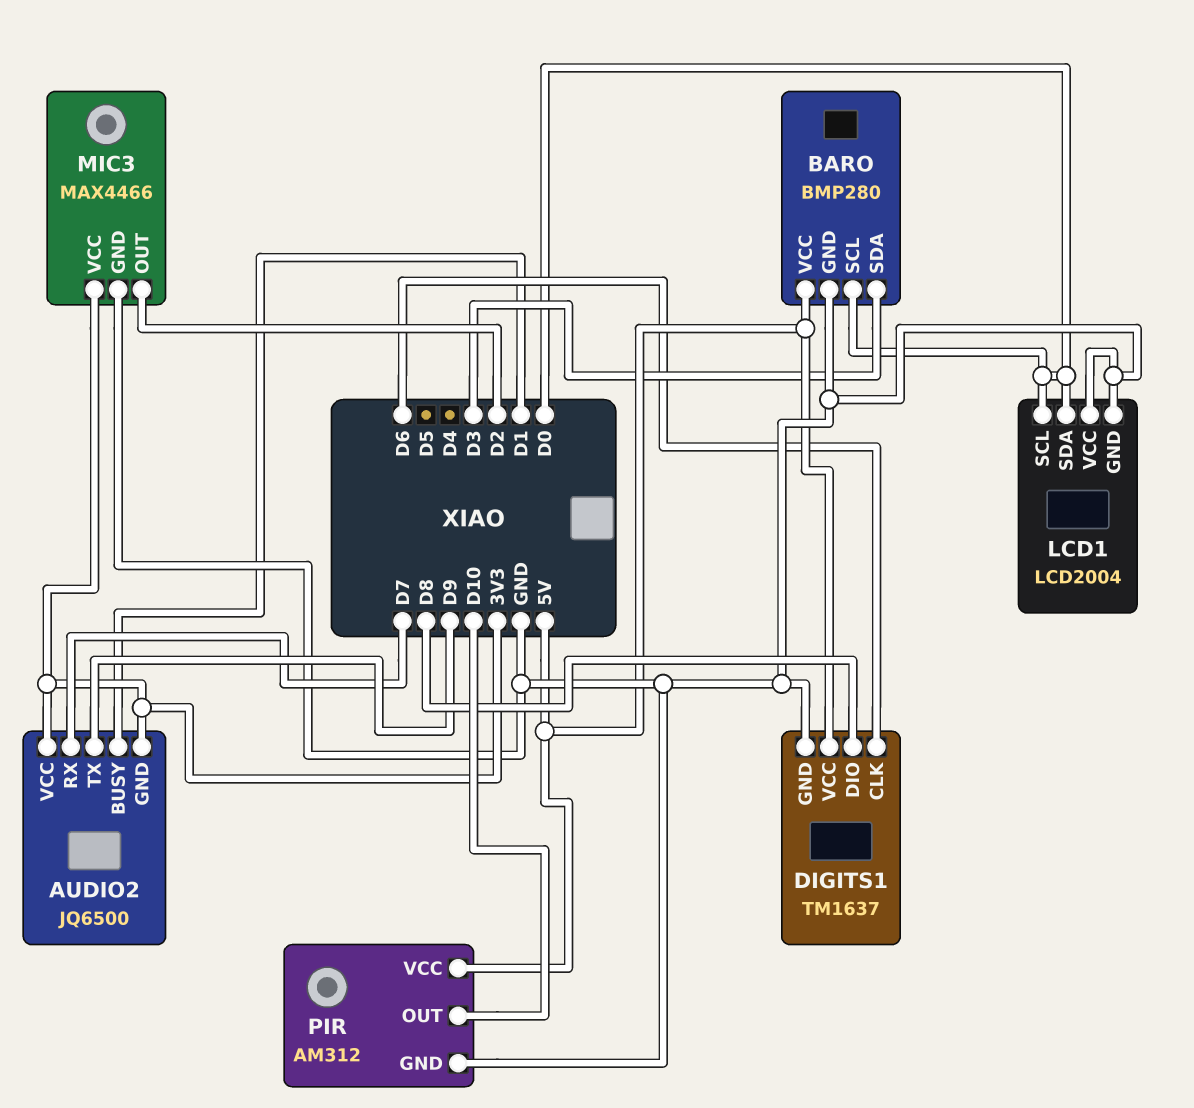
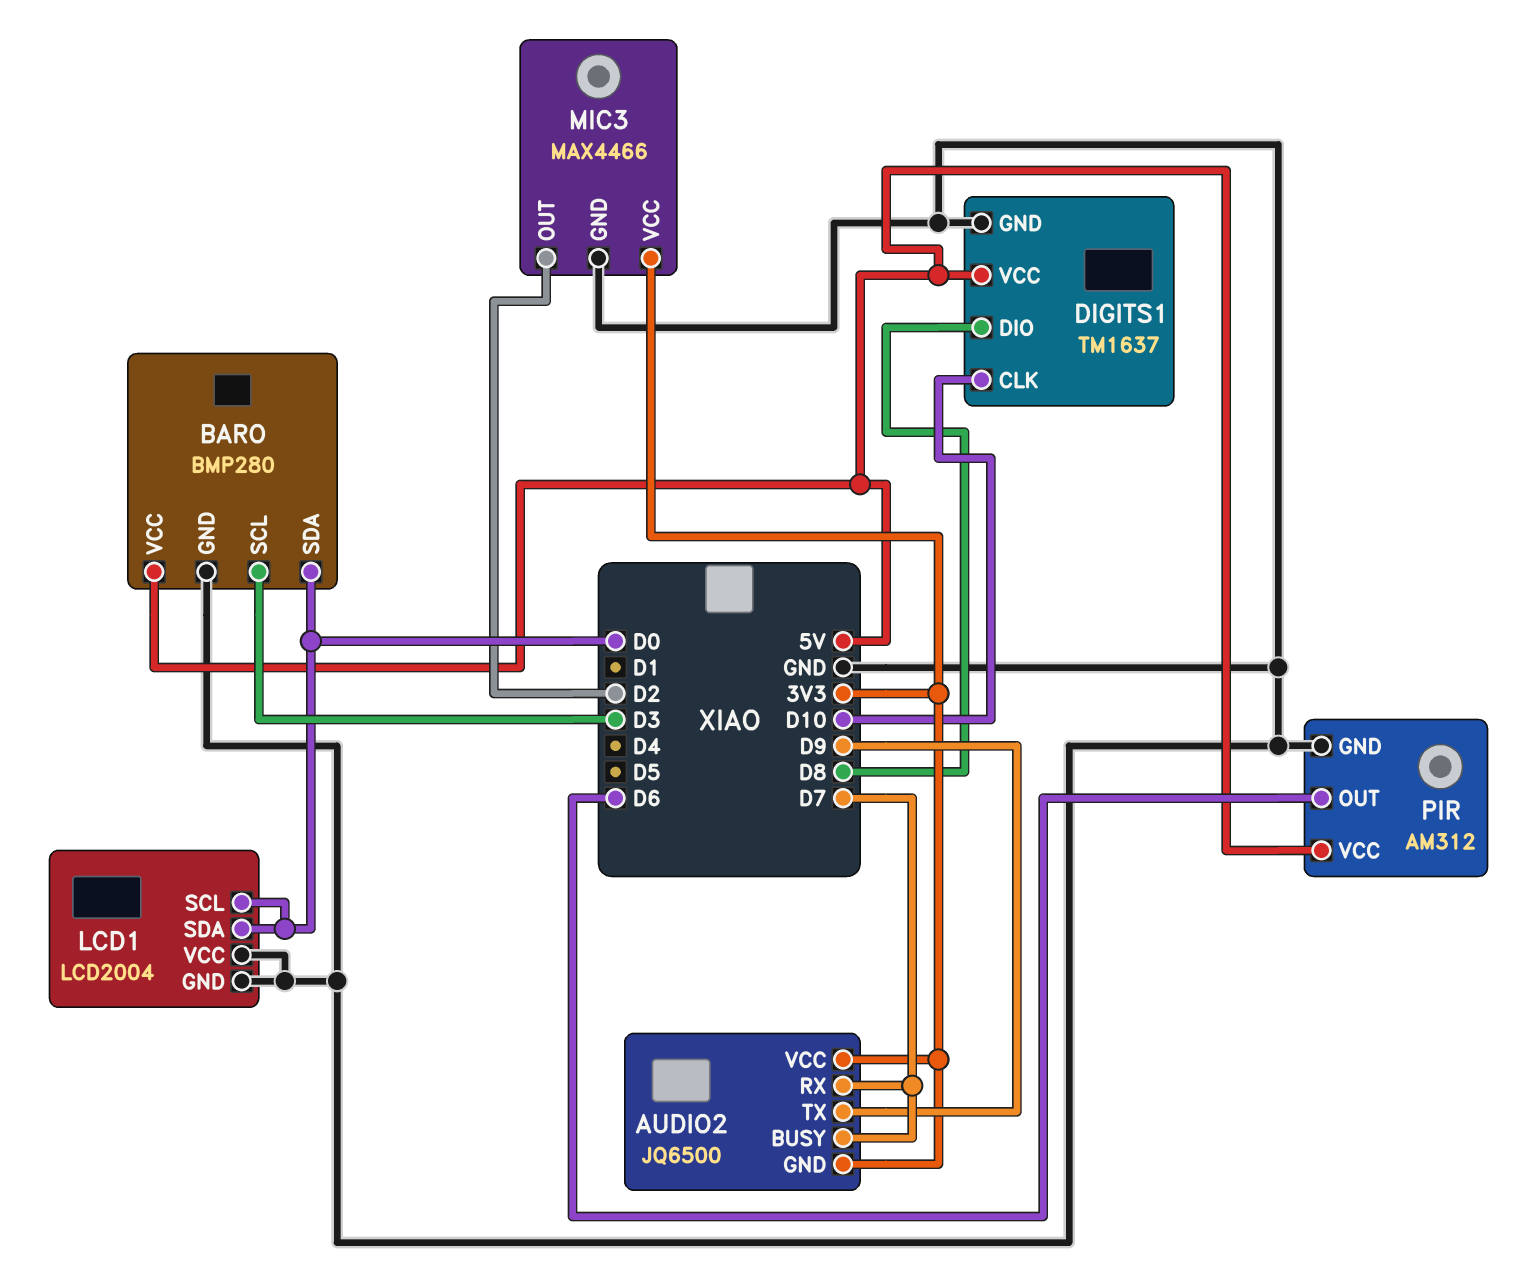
AUDIO2 pin BUSY: D1 -> D7
BARO pin SCL: D0 -> D3
BARO pin SDA: D3 -> D0
DIGITS1 pin CLK: D6 -> D10
PIR pin OUT: D10 -> D6

